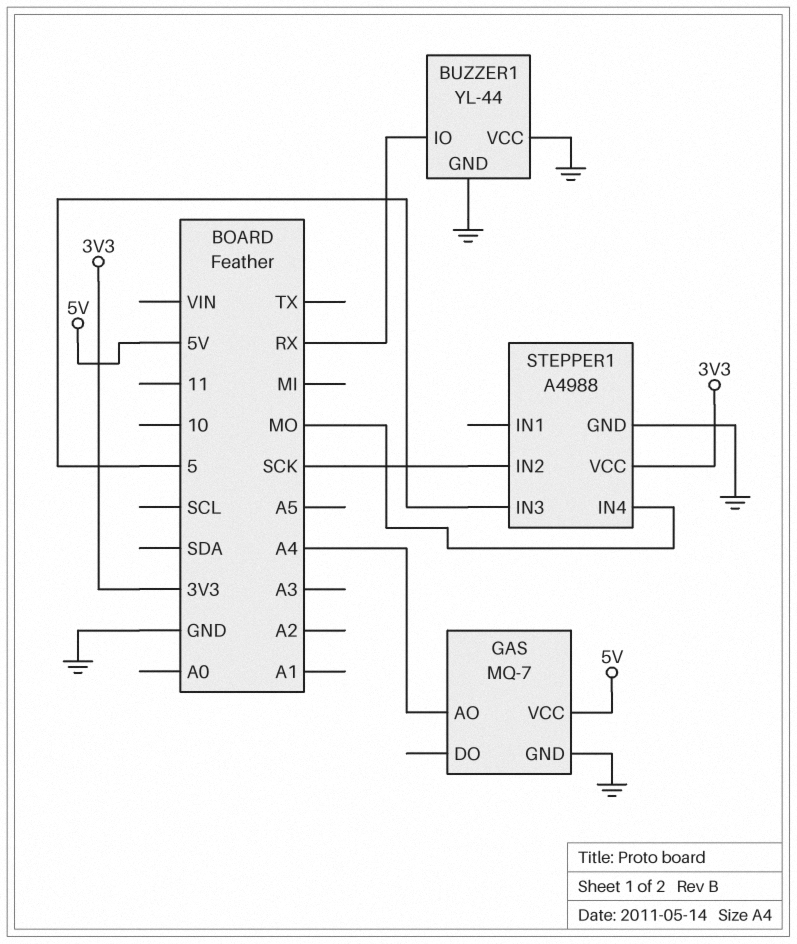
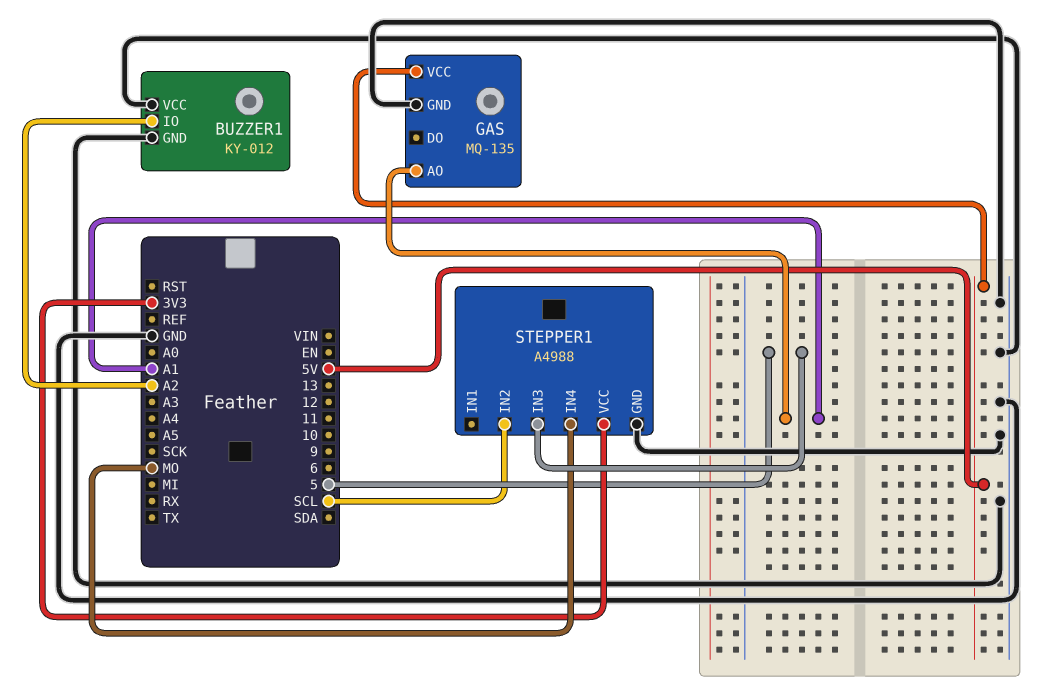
BUZZER1: YL-44 -> KY-012
BUZZER1 pin IO: RX -> A2
GAS: MQ-7 -> MQ-135
GAS pin AO: A4 -> A1
STEPPER1 pin IN2: SCK -> SCL

